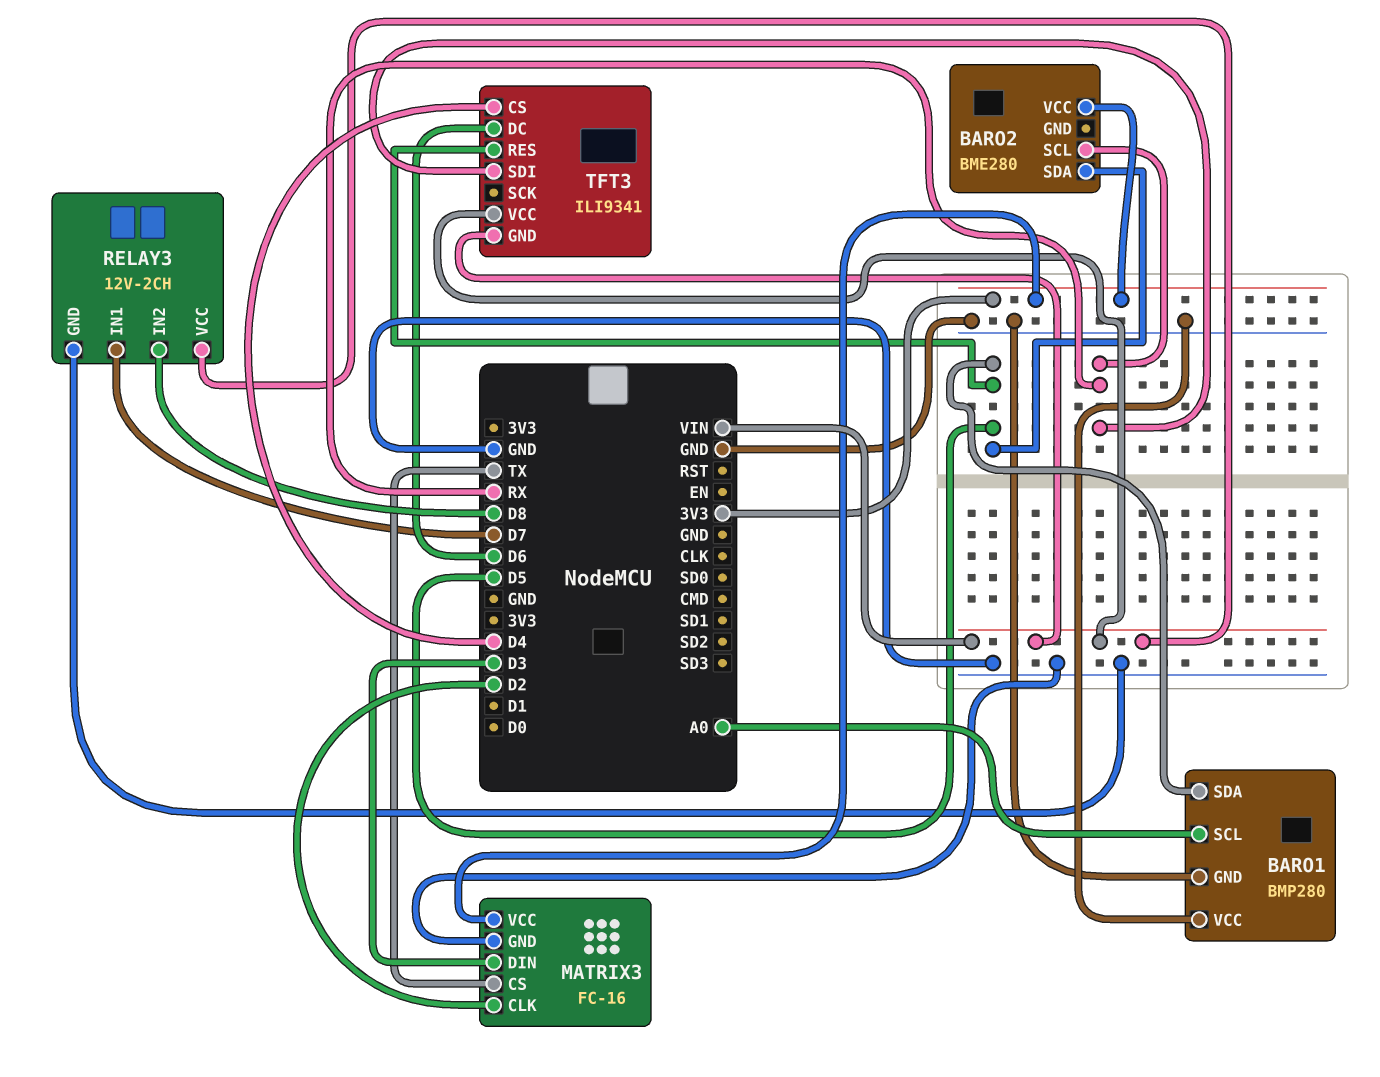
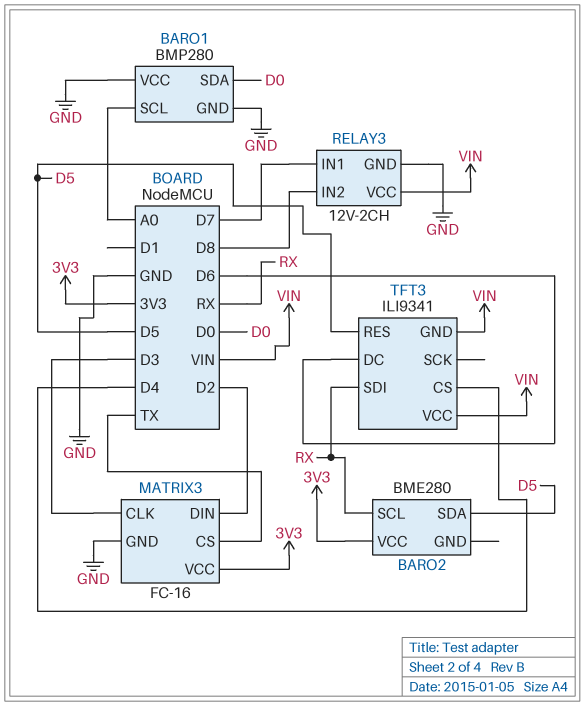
BARO1 pin SDA: D5 -> D0
MATRIX3 pin CLK: D2 -> D3
MATRIX3 pin DIN: D3 -> D2

